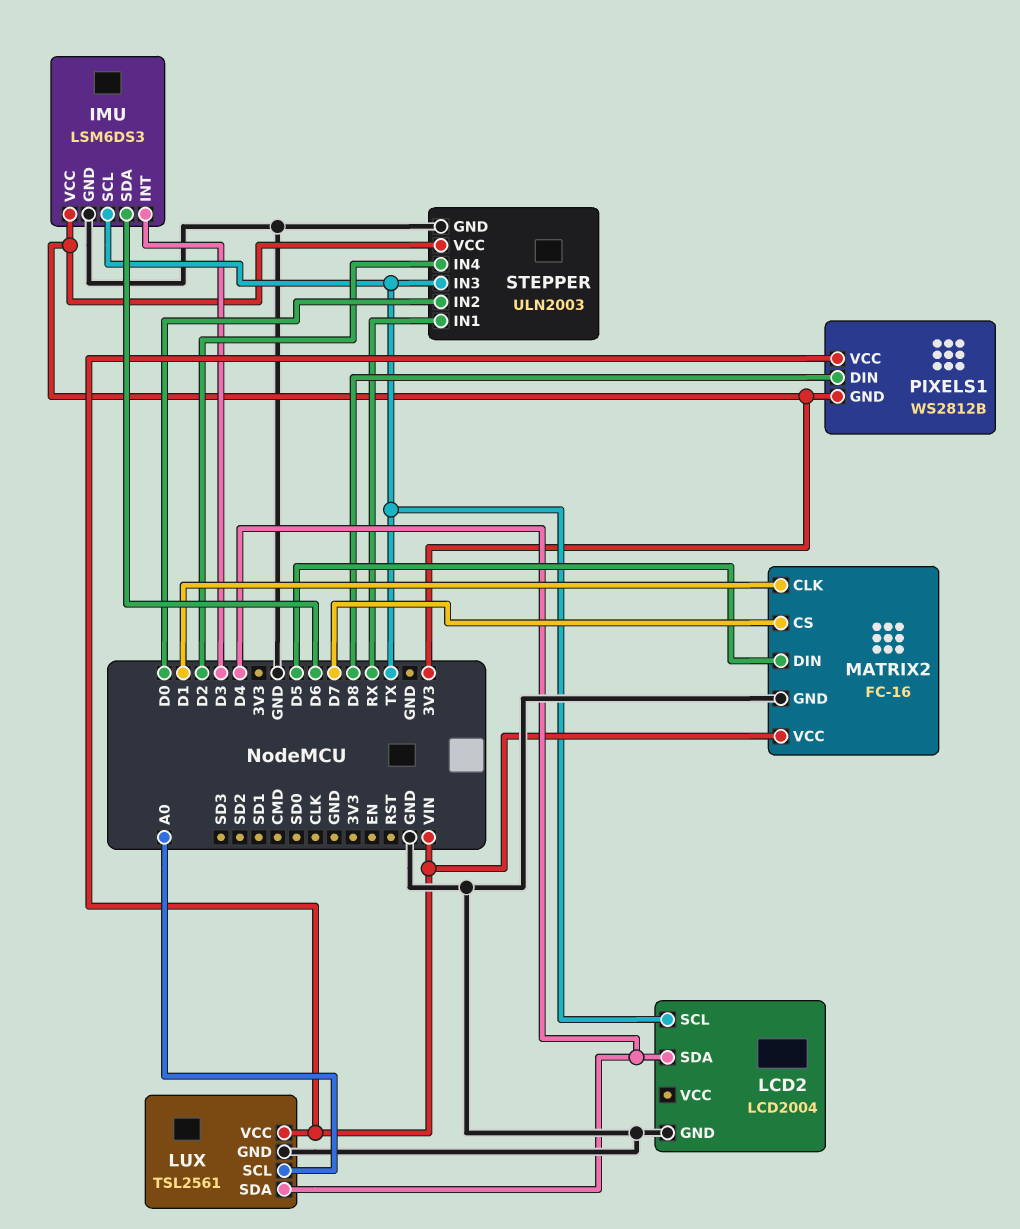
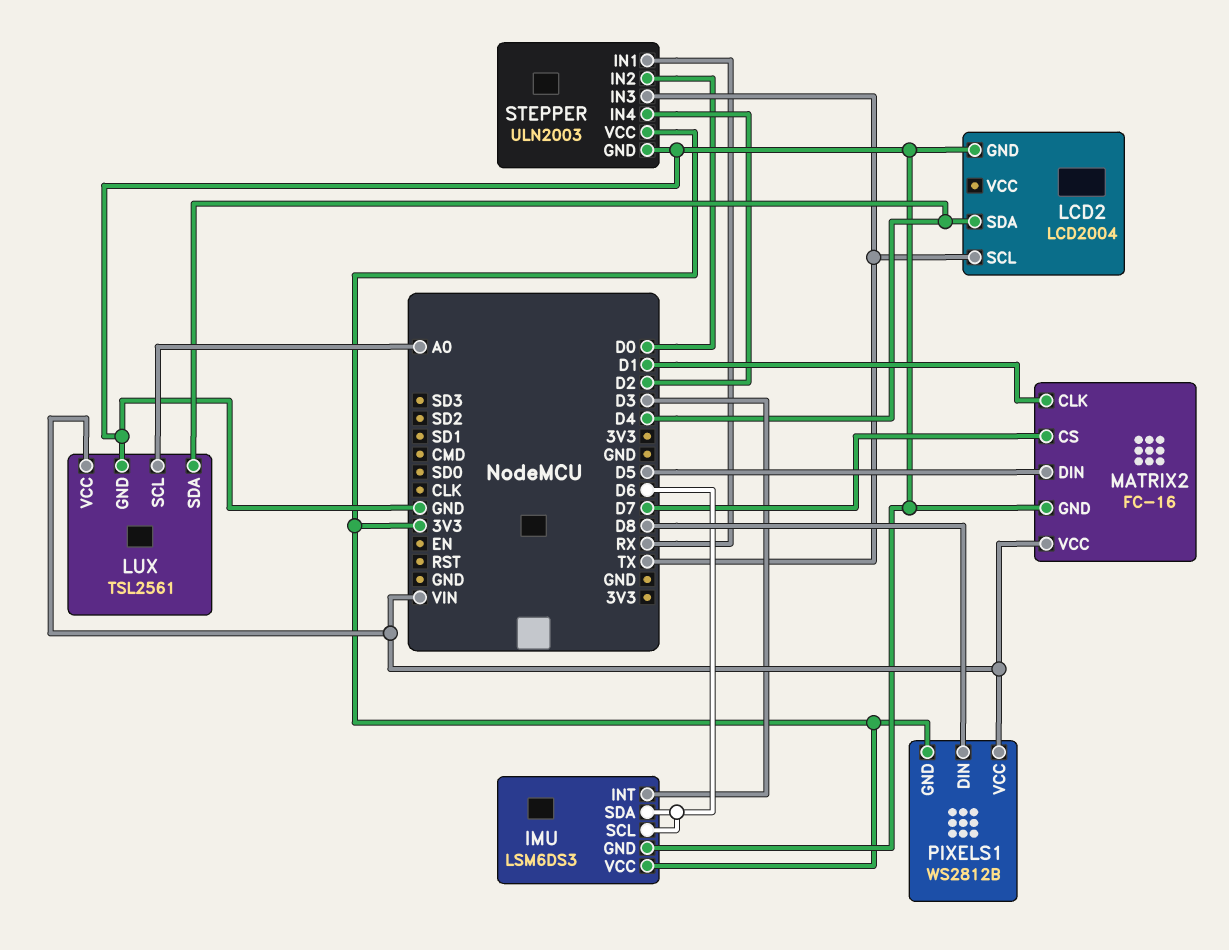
IMU pin SCL: TX -> D6

